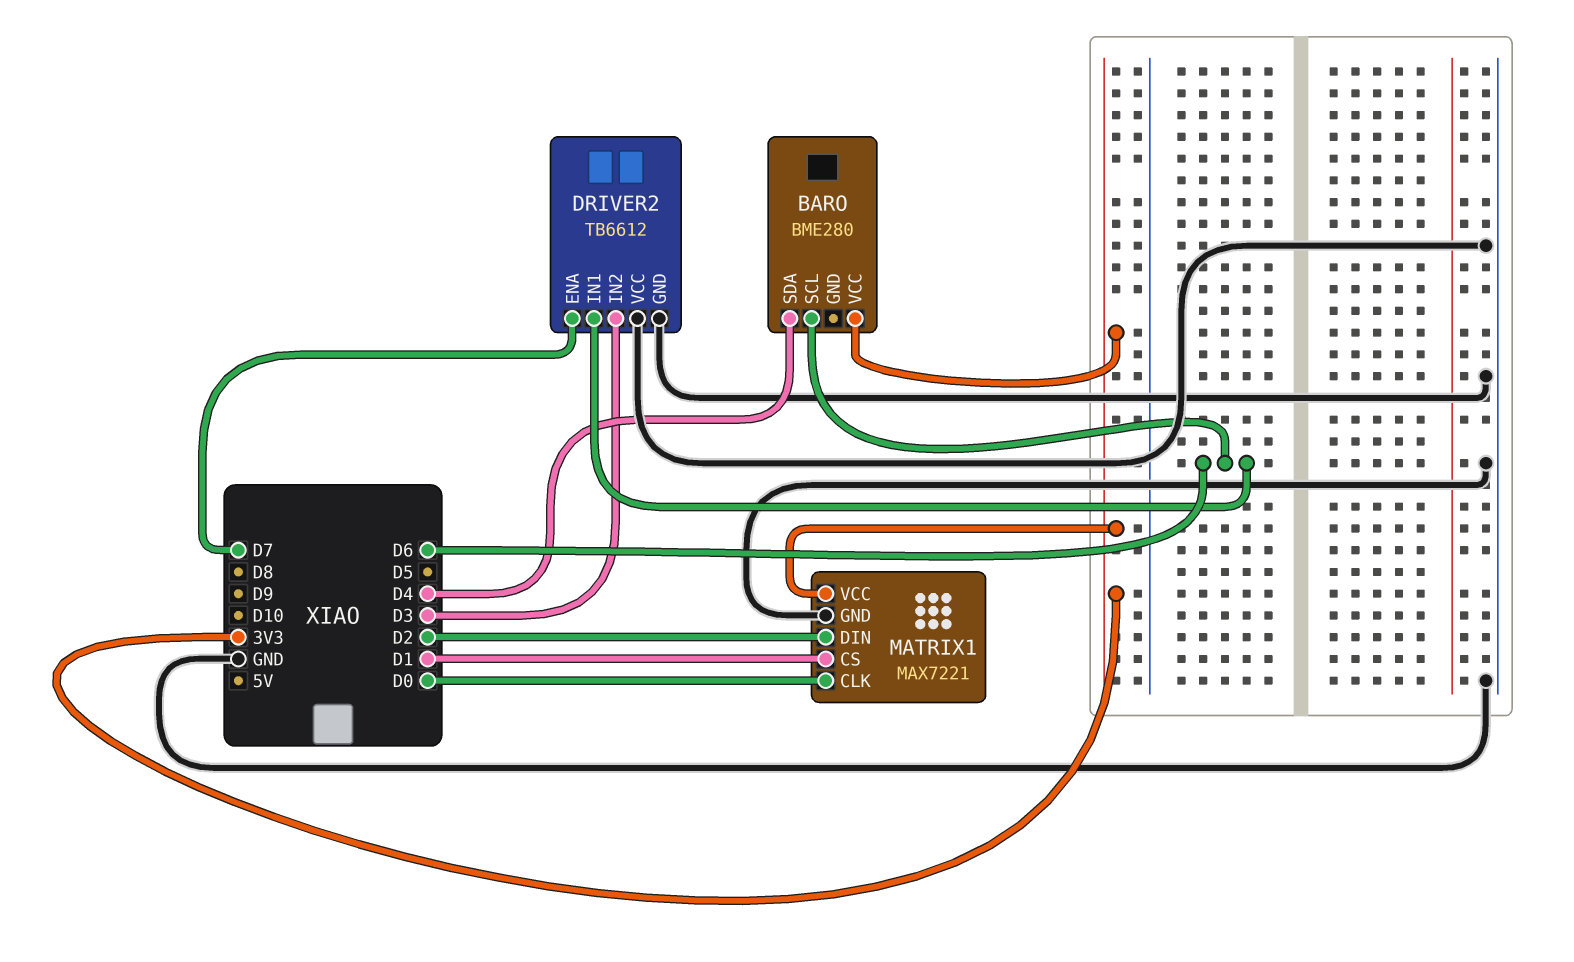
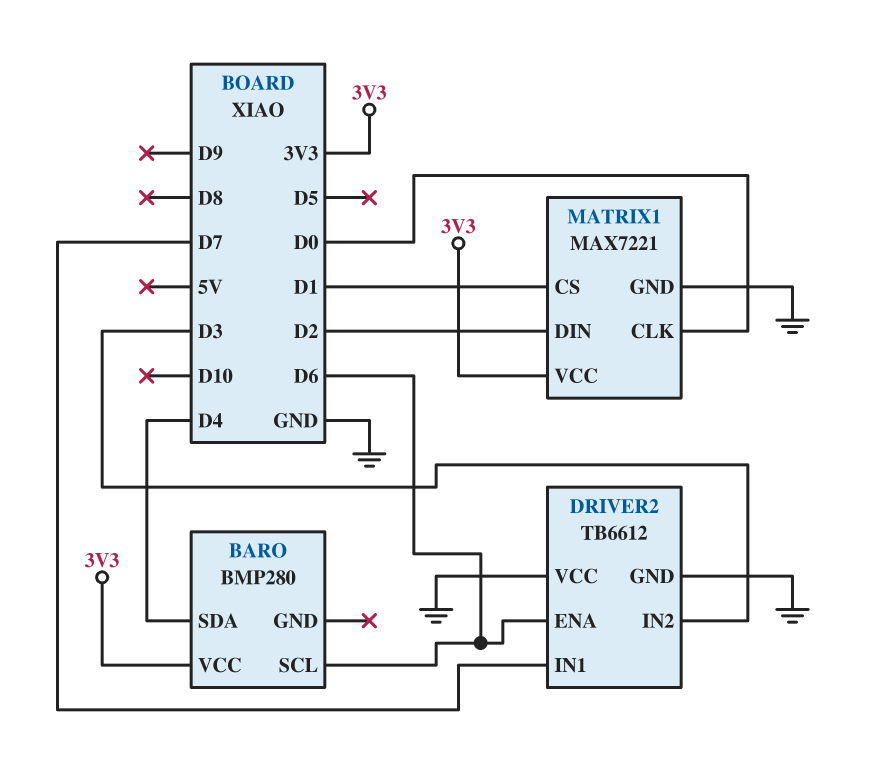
BARO: BME280 -> BMP280
DRIVER2 pin ENA: D7 -> D6
DRIVER2 pin IN1: D6 -> D7

